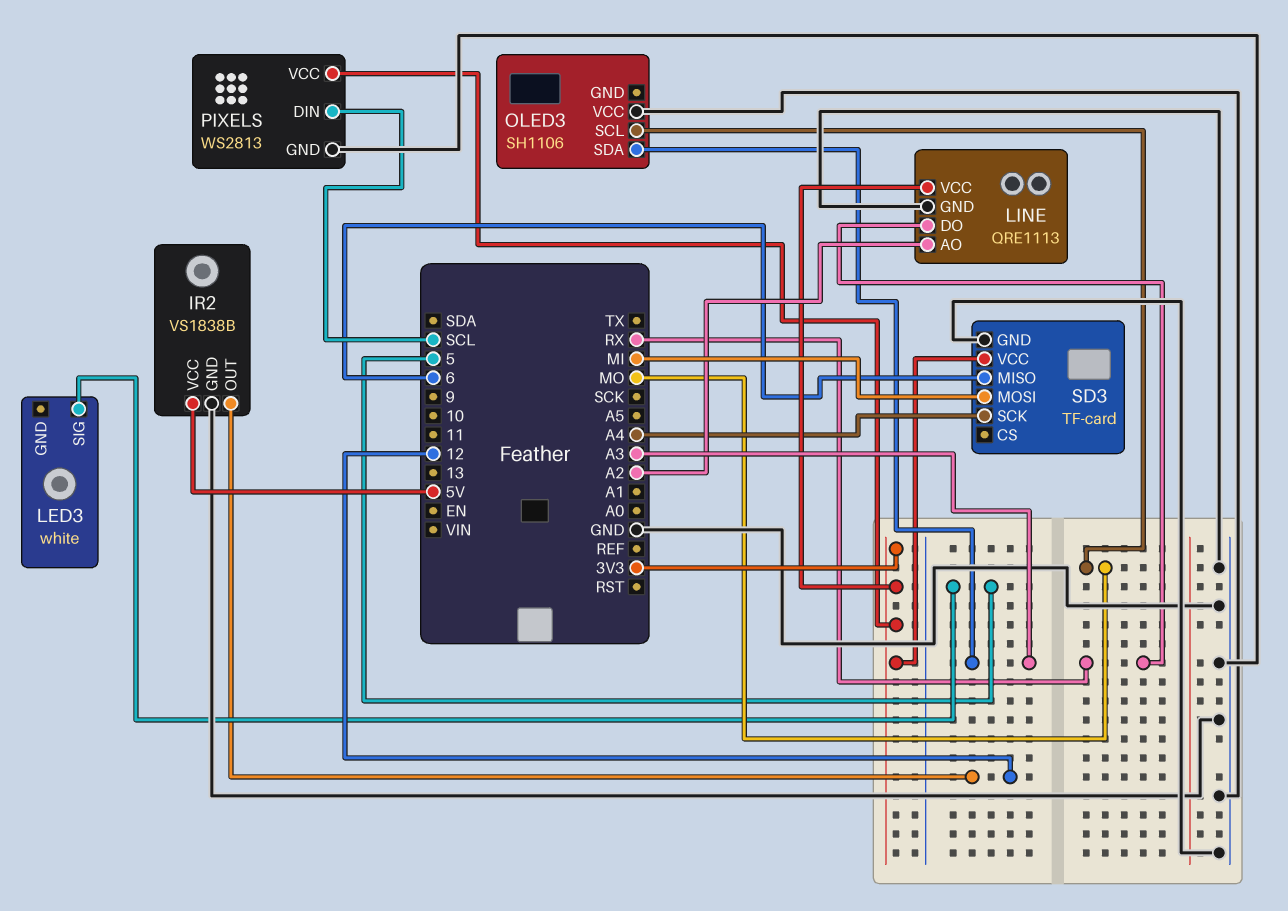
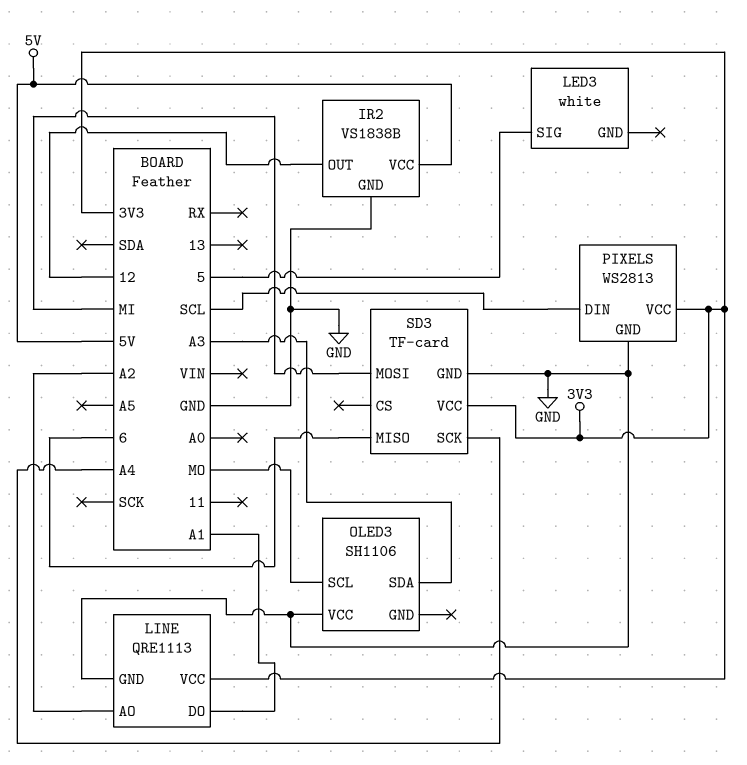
LINE pin DO: RX -> A1

